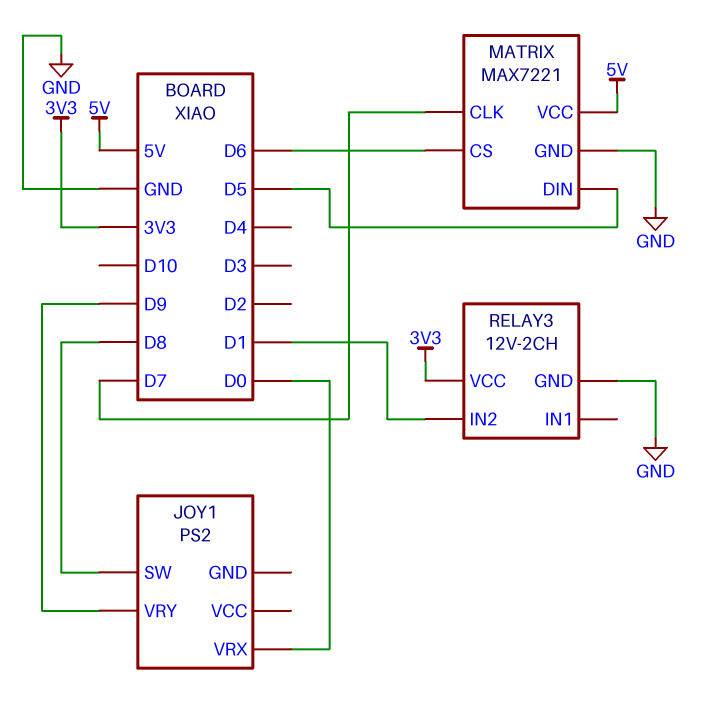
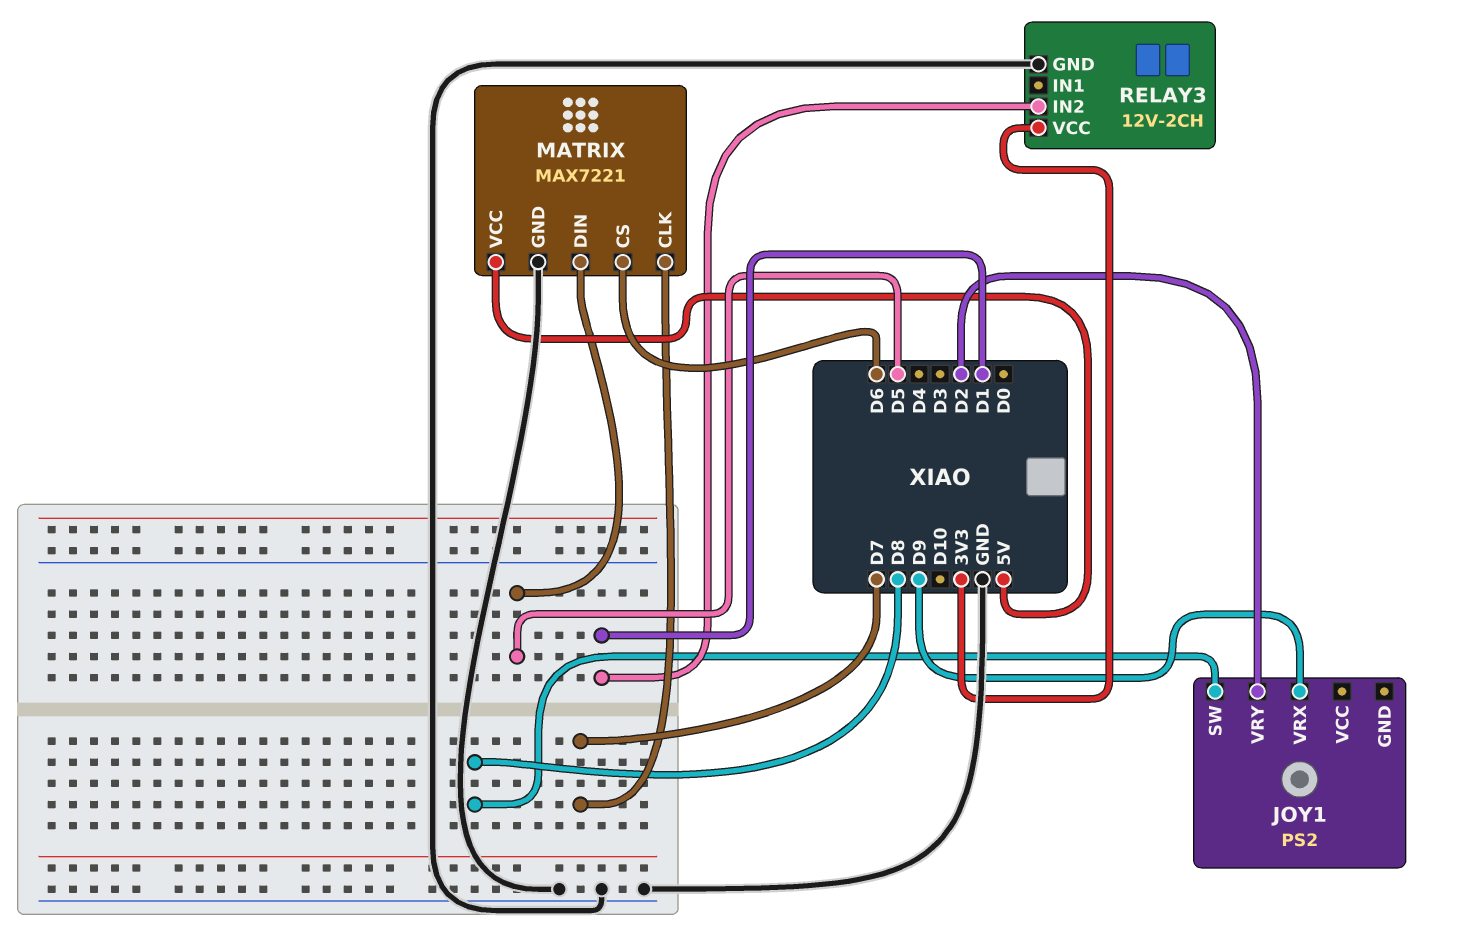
JOY1 pin VRX: D0 -> D9
JOY1 pin VRY: D9 -> D2

